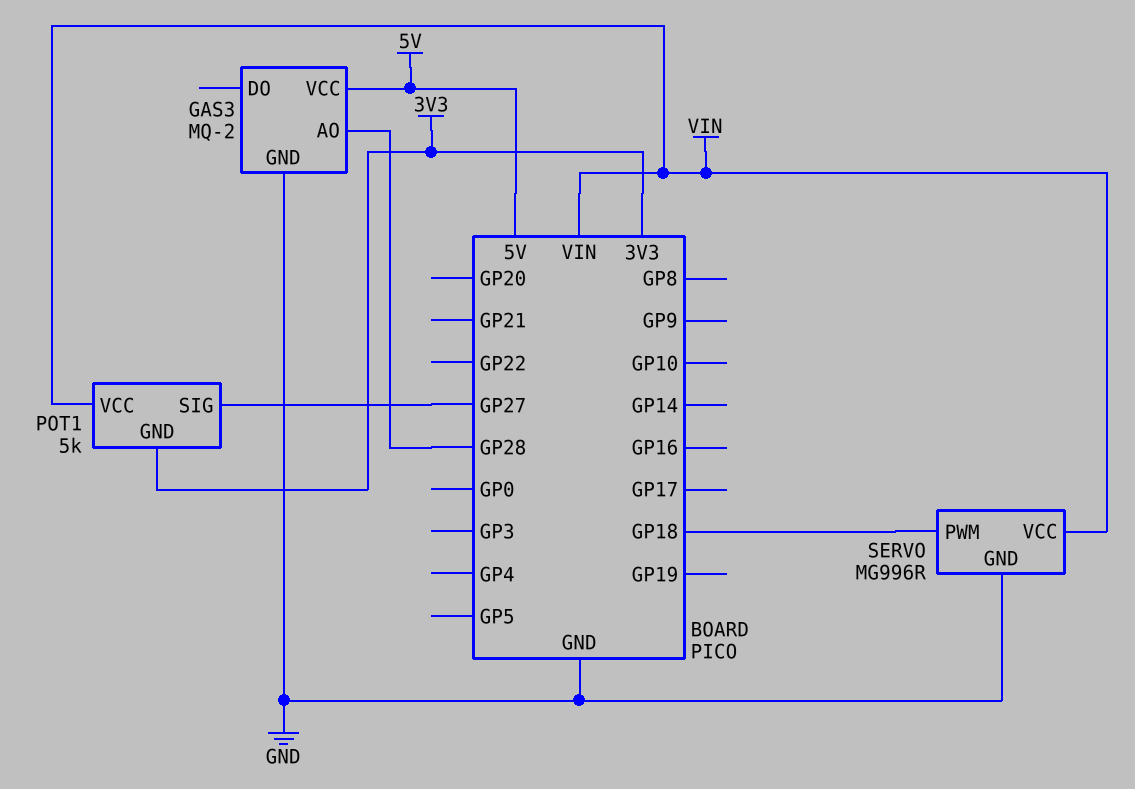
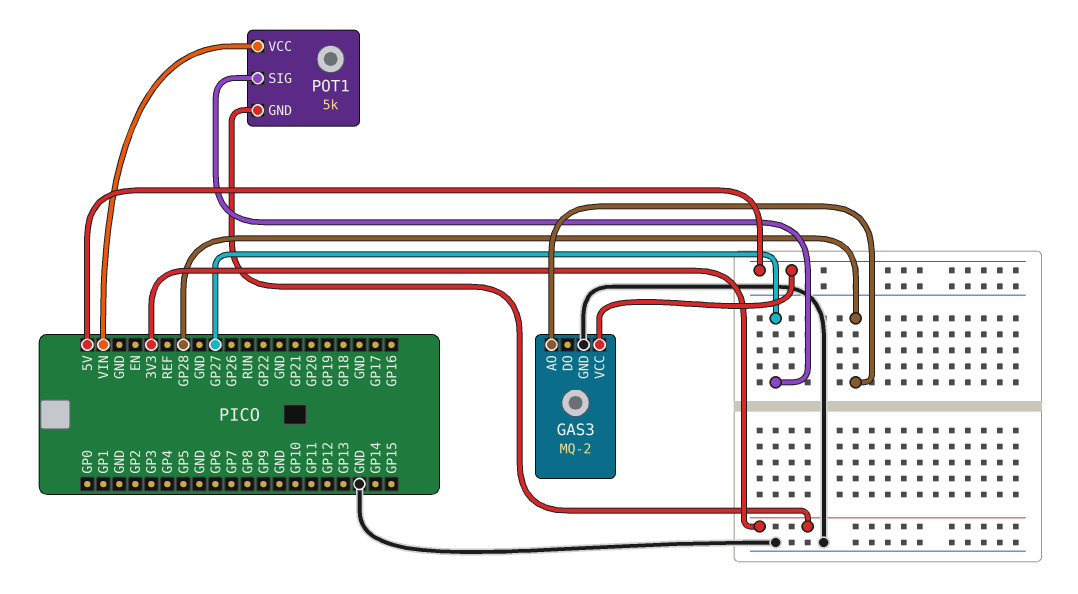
SERVO: MG996R -> none
SERVO pin GND: GND -> none
SERVO pin PWM: GP18 -> none
SERVO pin VCC: VIN -> none

